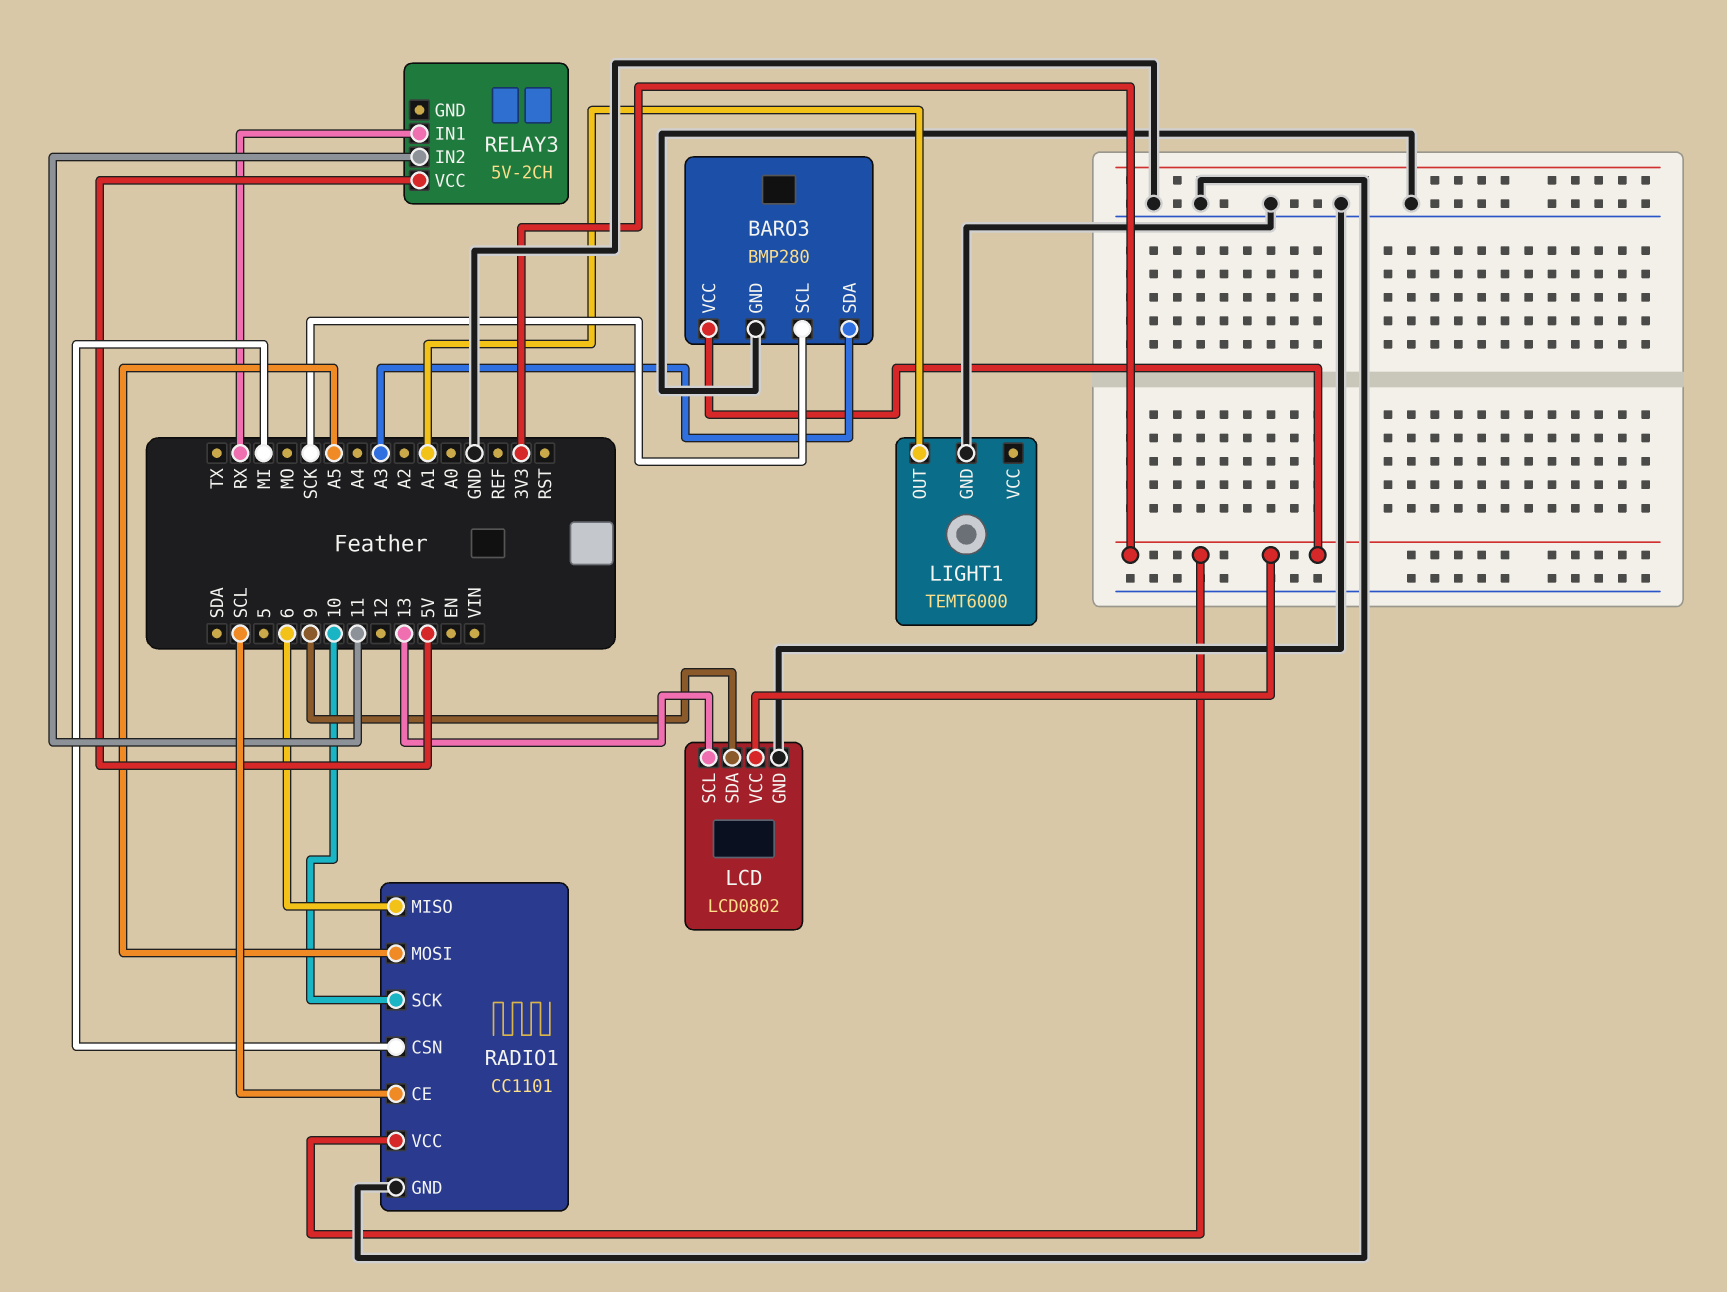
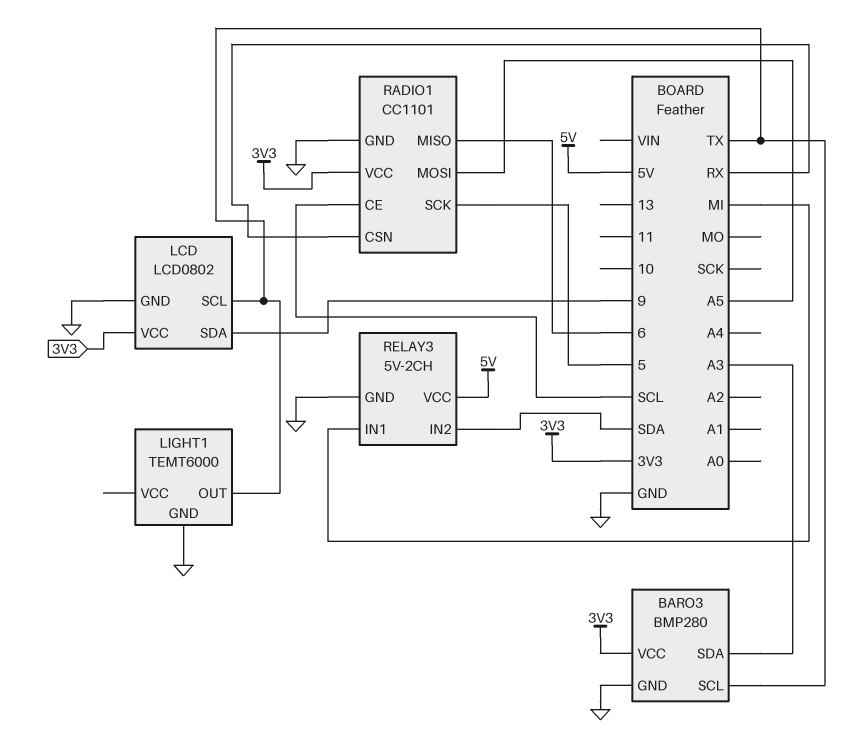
BARO3 pin SCL: SCK -> TX
LCD pin SCL: 13 -> TX
LIGHT1 pin OUT: A1 -> TX
RADIO1 pin CSN: MI -> RX
RADIO1 pin SCK: 10 -> 5
RELAY3 pin GND: none -> GND
RELAY3 pin IN1: RX -> MI
RELAY3 pin IN2: 11 -> SDA

